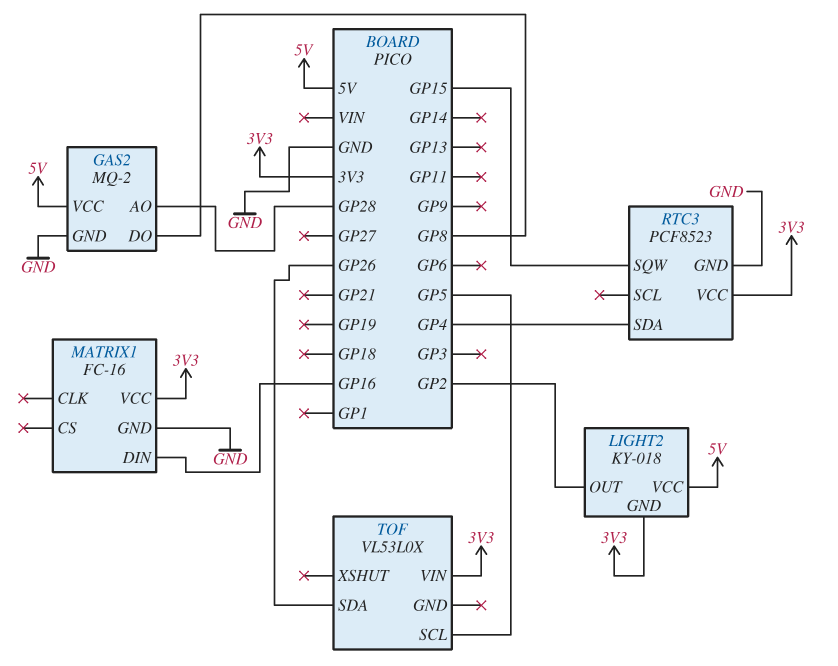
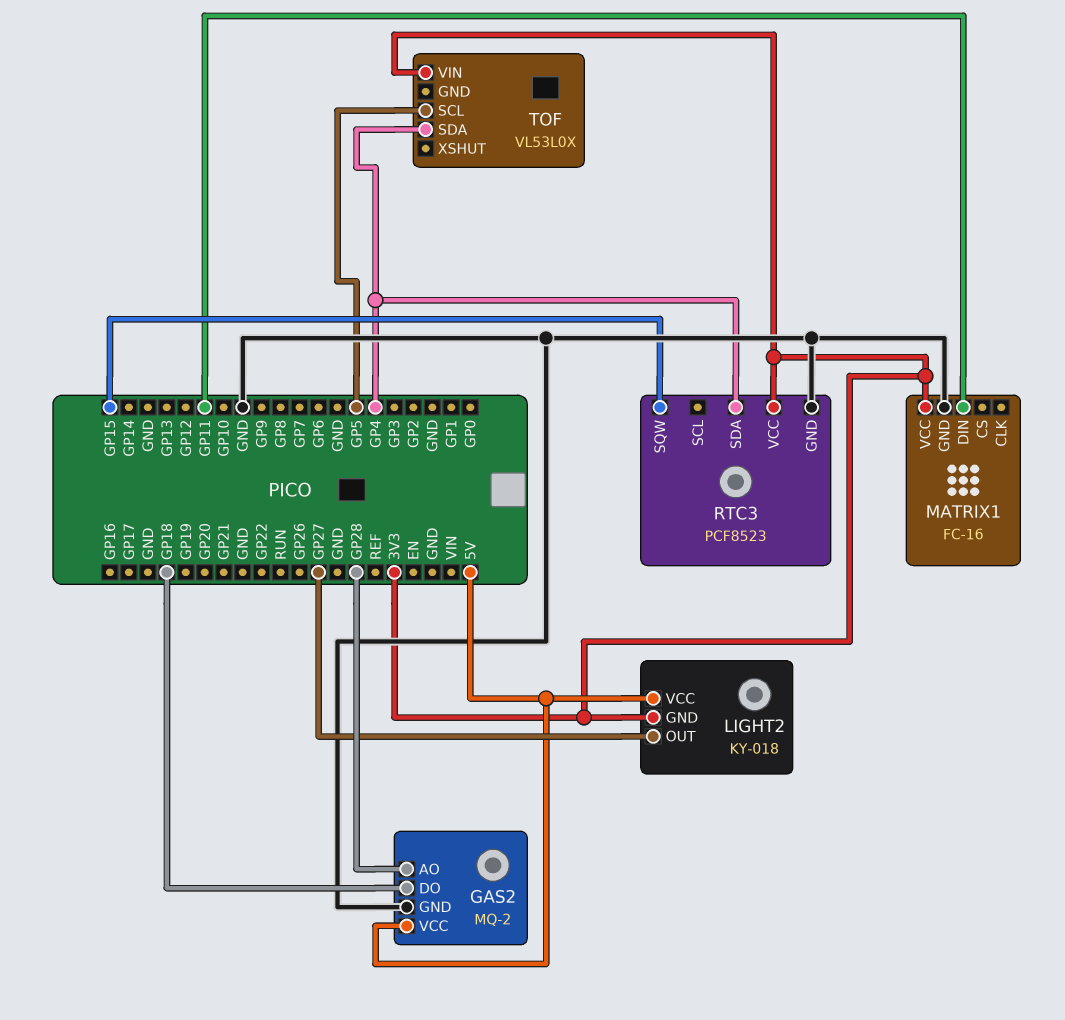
GAS2 pin DO: GP8 -> GP18
LIGHT2 pin OUT: GP2 -> GP27
MATRIX1 pin DIN: GP16 -> GP11
TOF pin SDA: GP26 -> GP4

